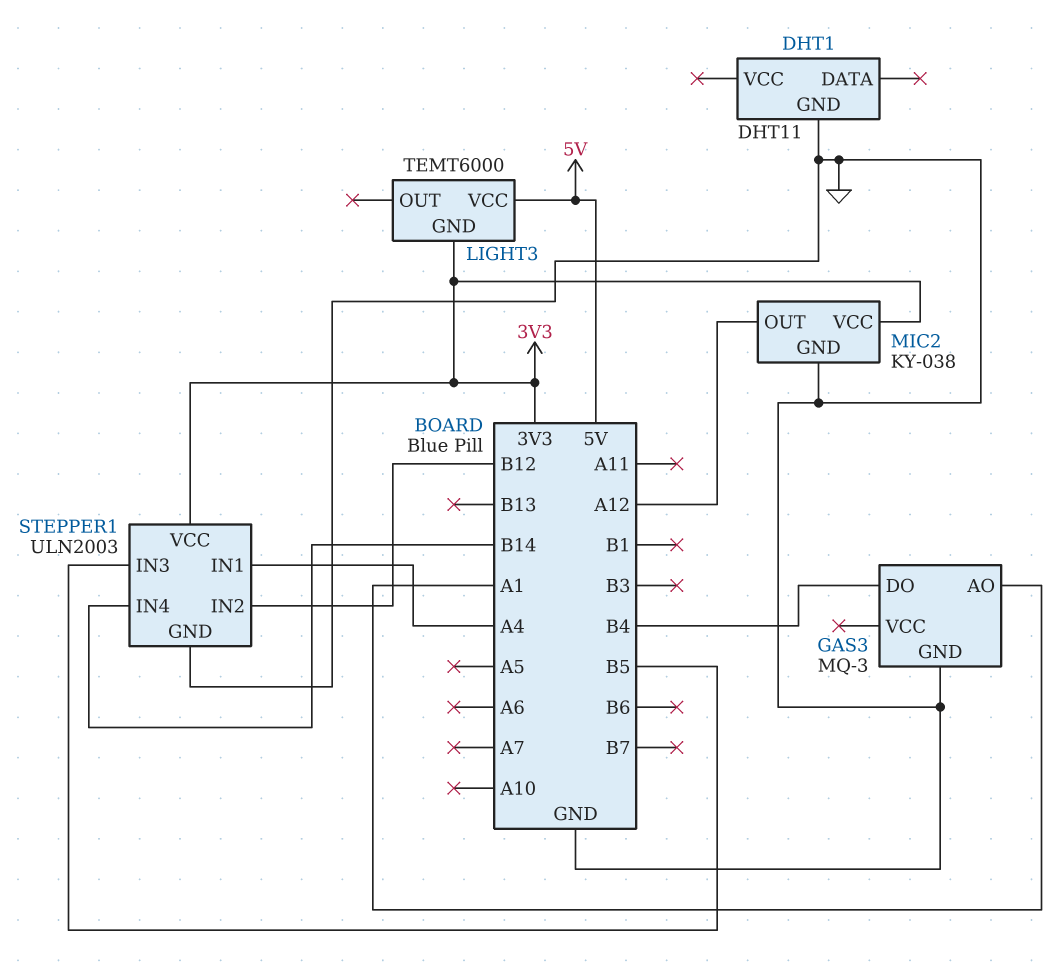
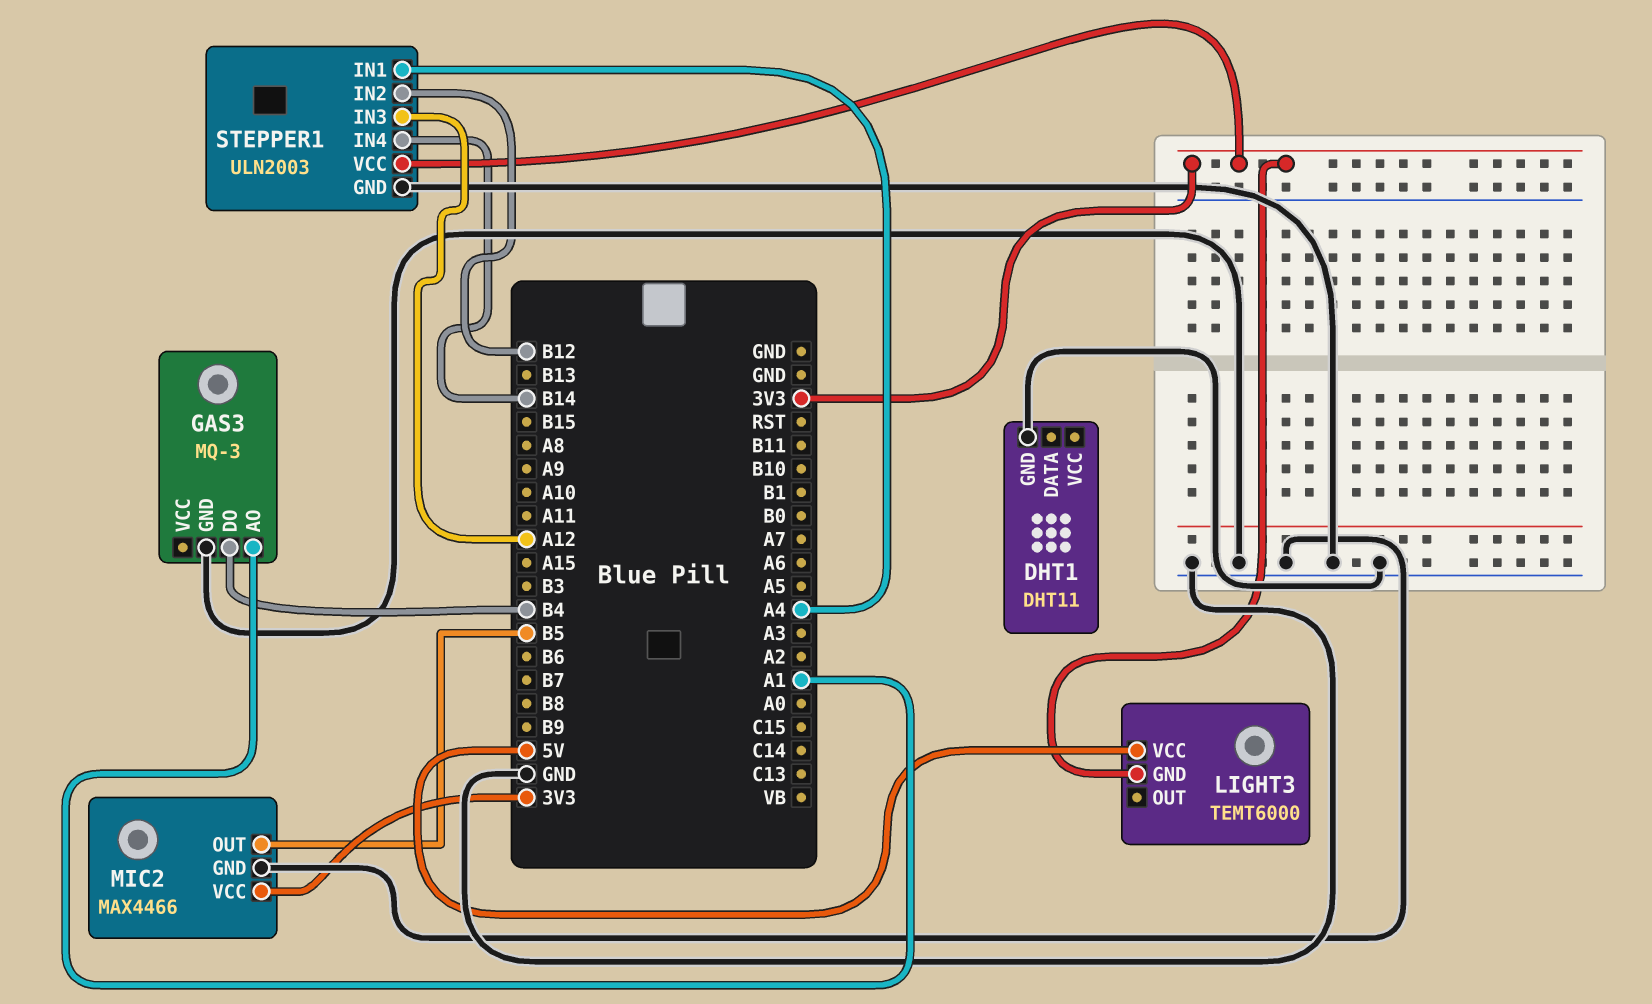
MIC2: KY-038 -> MAX4466
MIC2 pin OUT: A12 -> B5
STEPPER1 pin IN3: B5 -> A12

